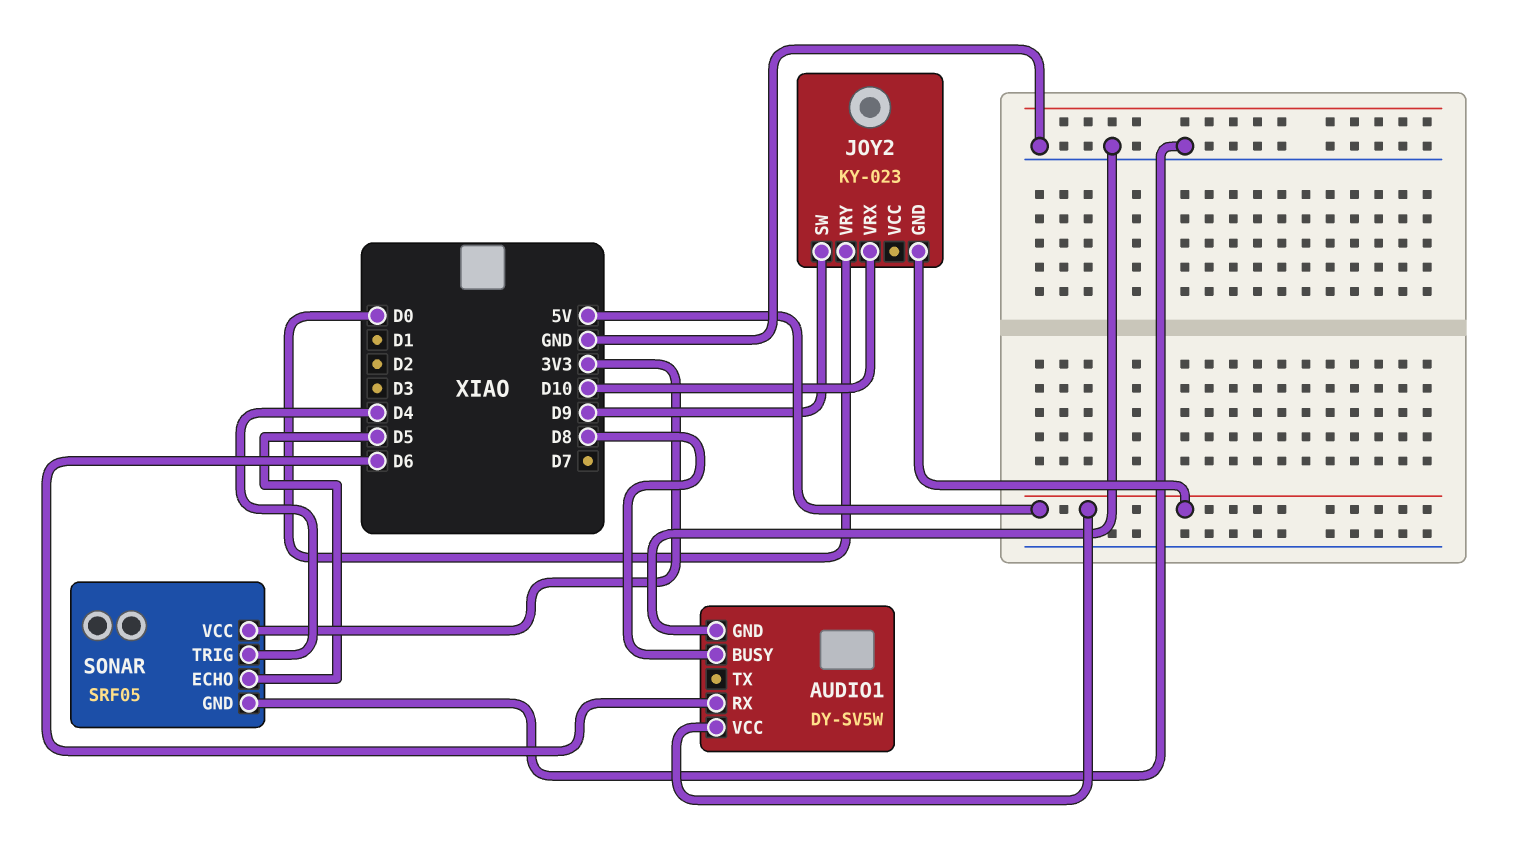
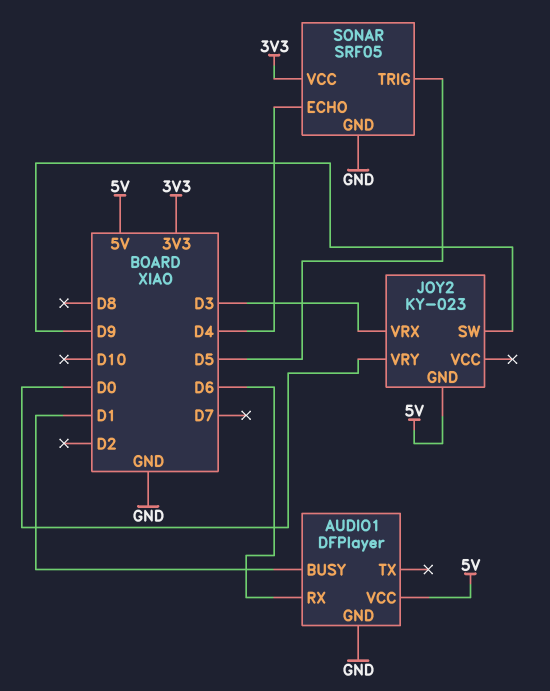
AUDIO1: DY-SV5W -> DFPlayer
AUDIO1 pin BUSY: D8 -> D1
JOY2 pin VRX: D10 -> D3
SONAR pin ECHO: D5 -> D4
SONAR pin TRIG: D4 -> D5

